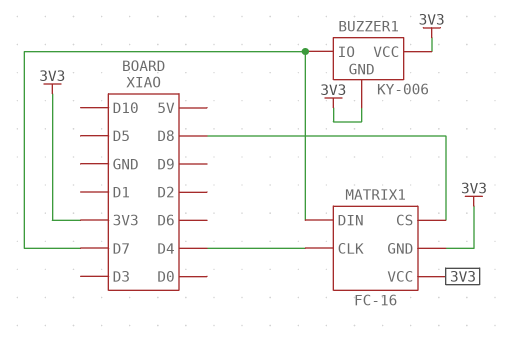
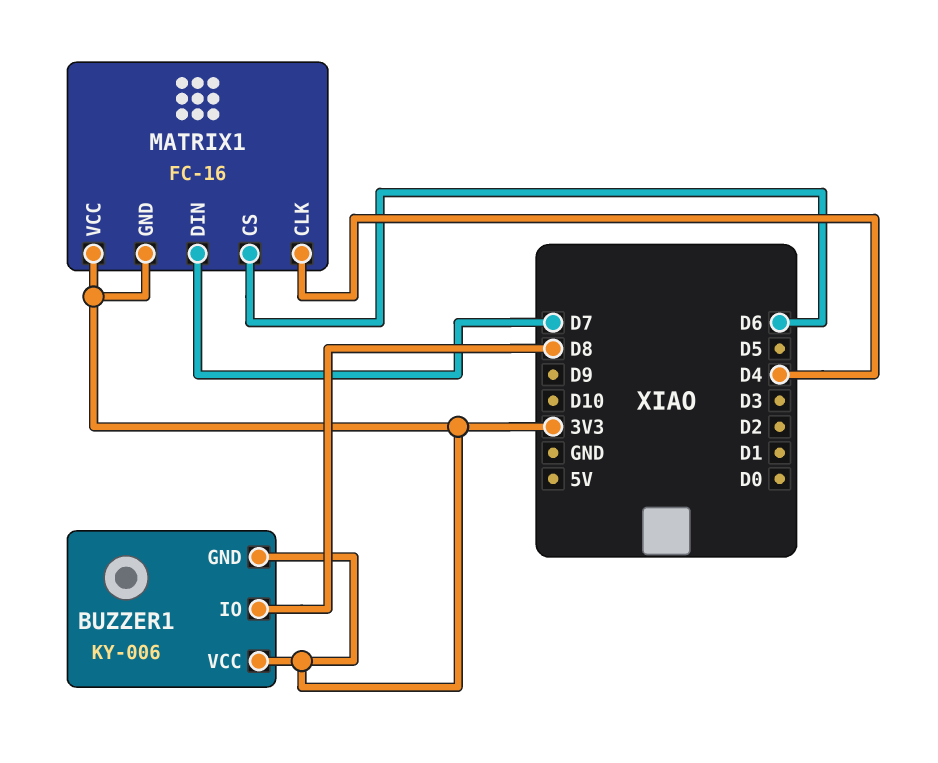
BUZZER1 pin IO: D7 -> D8
MATRIX1 pin CS: D8 -> D6

